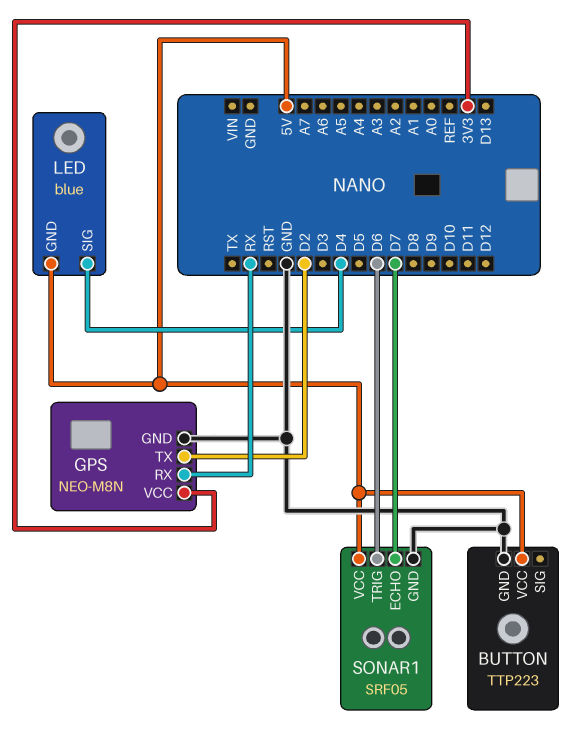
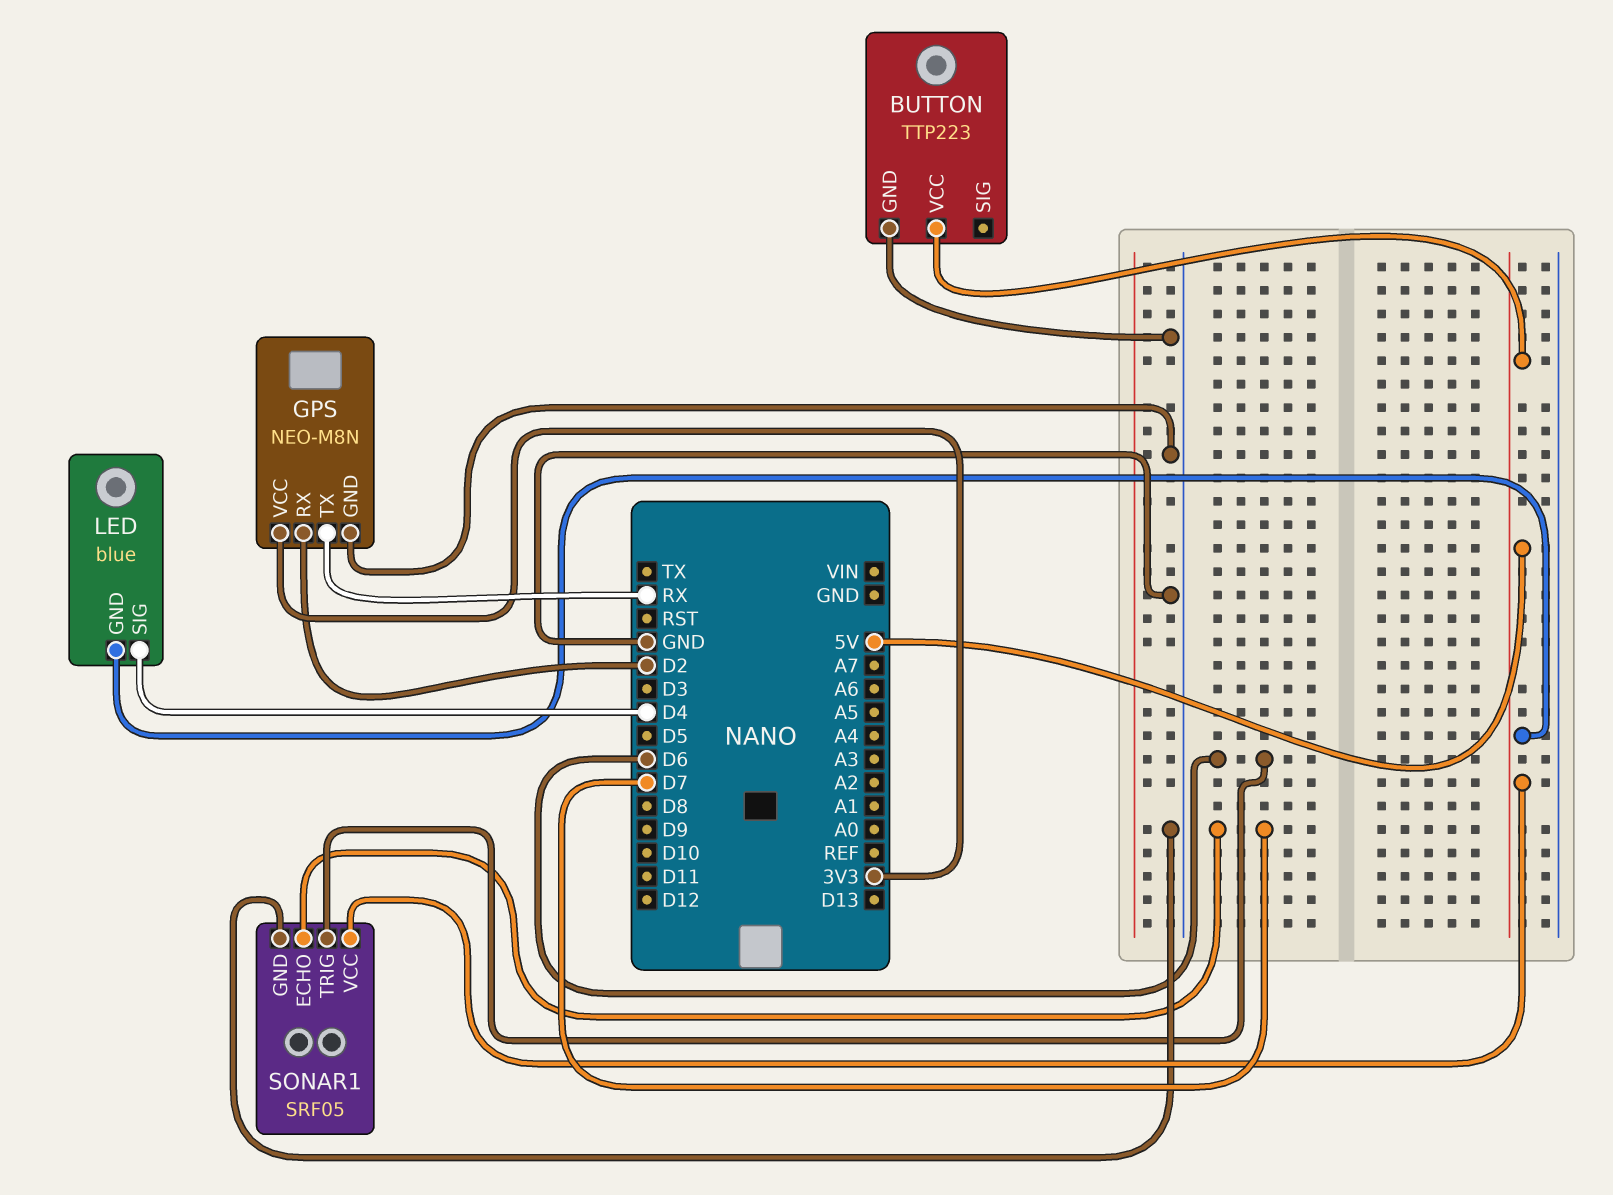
GPS pin RX: RX -> D2
GPS pin TX: D2 -> RX

